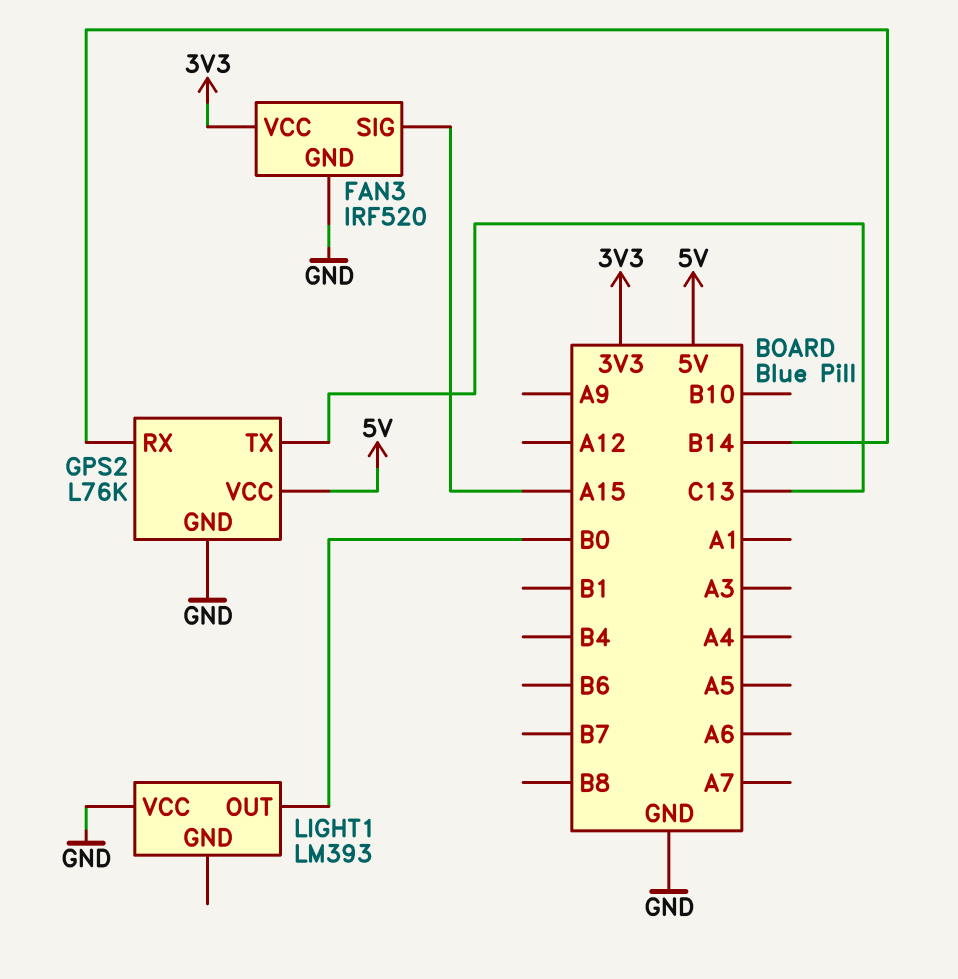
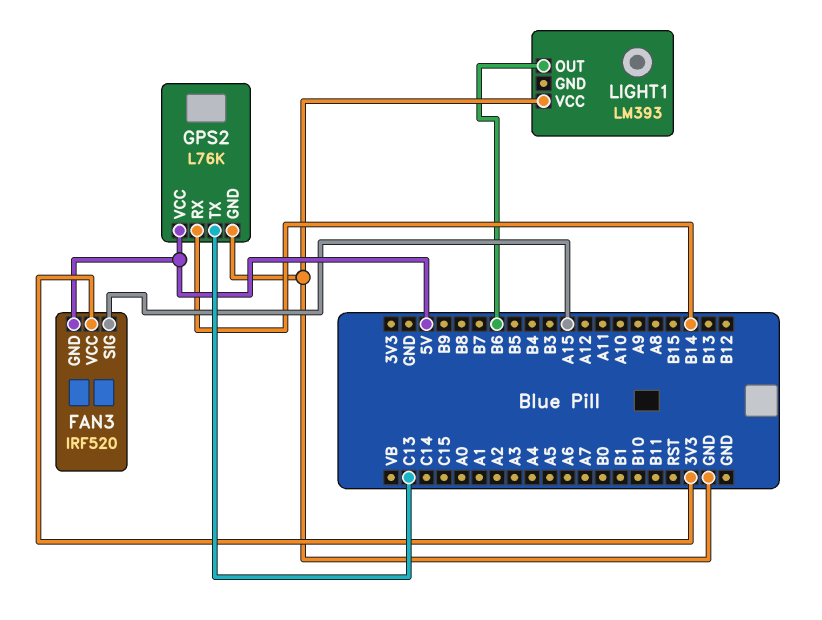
FAN3 pin GND: GND -> 5V
LIGHT1 pin OUT: B0 -> B6

